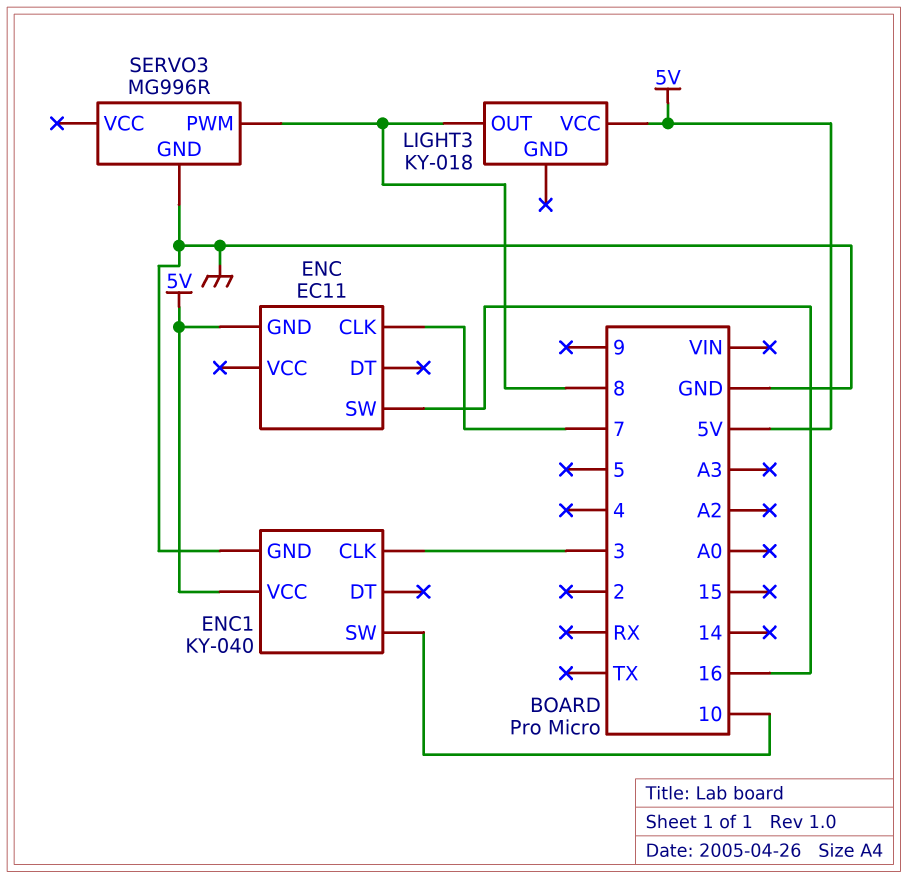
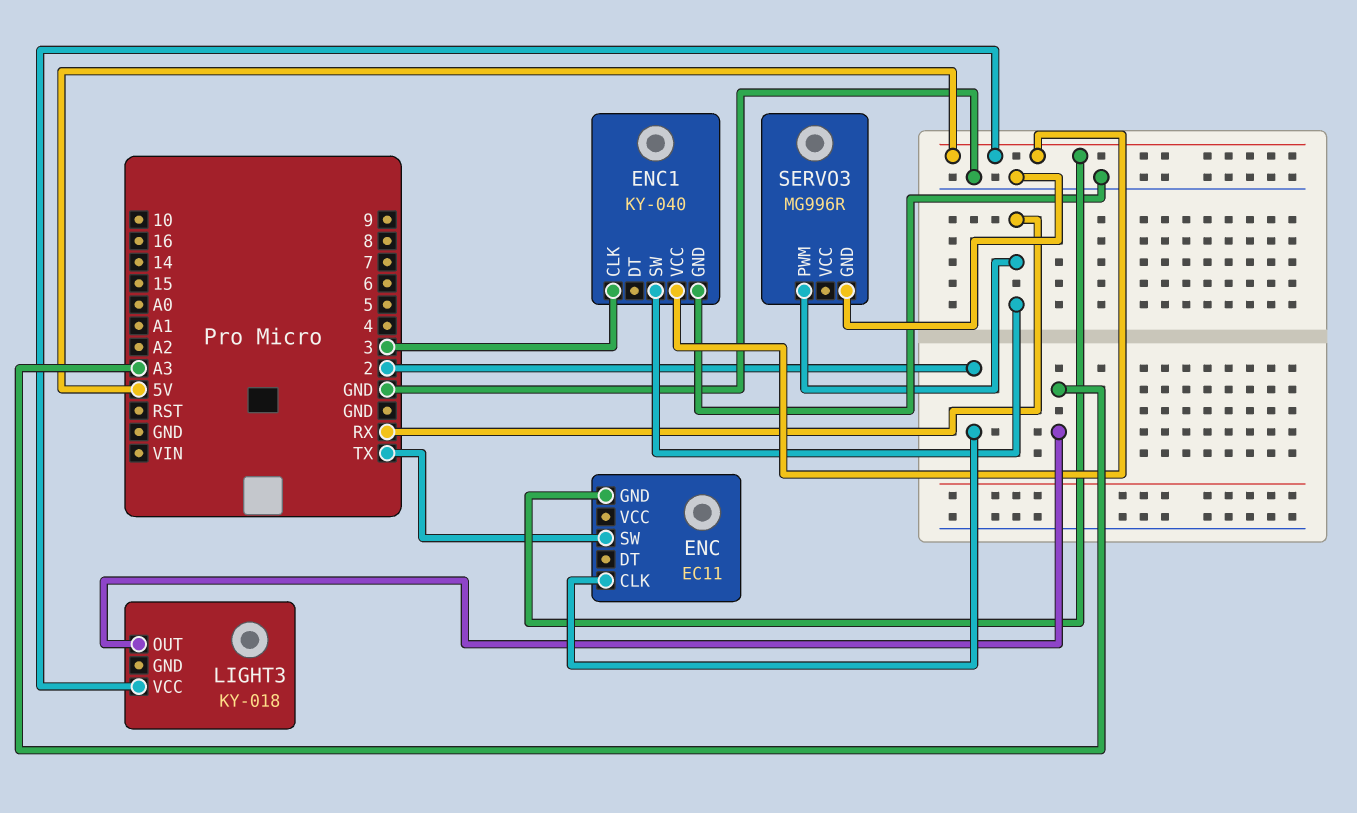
ENC pin CLK: 7 -> 2
ENC pin SW: 16 -> TX
ENC1 pin SW: 10 -> RX
LIGHT3 pin OUT: 8 -> A3
SERVO3 pin PWM: 8 -> RX

